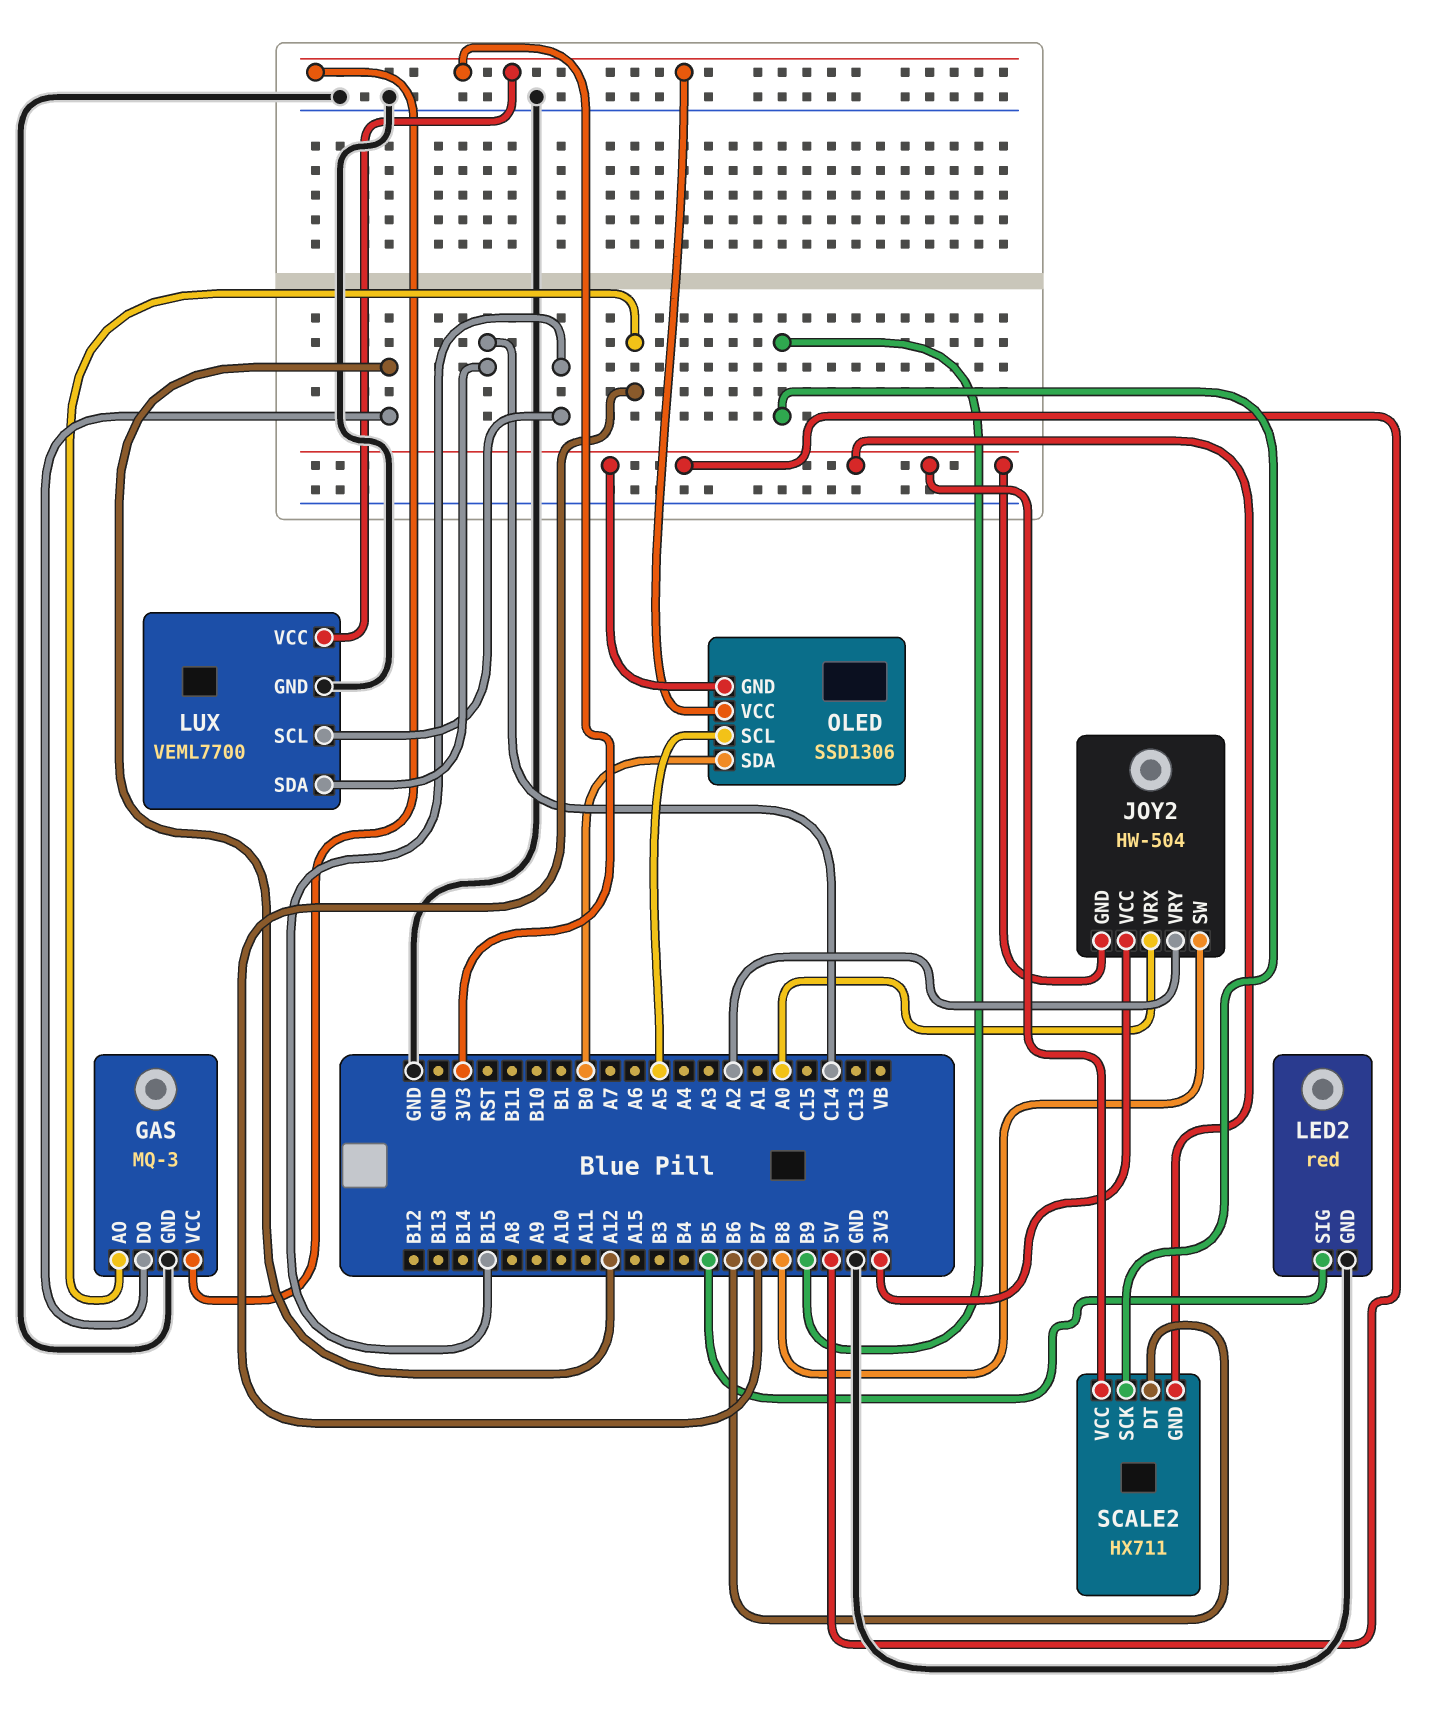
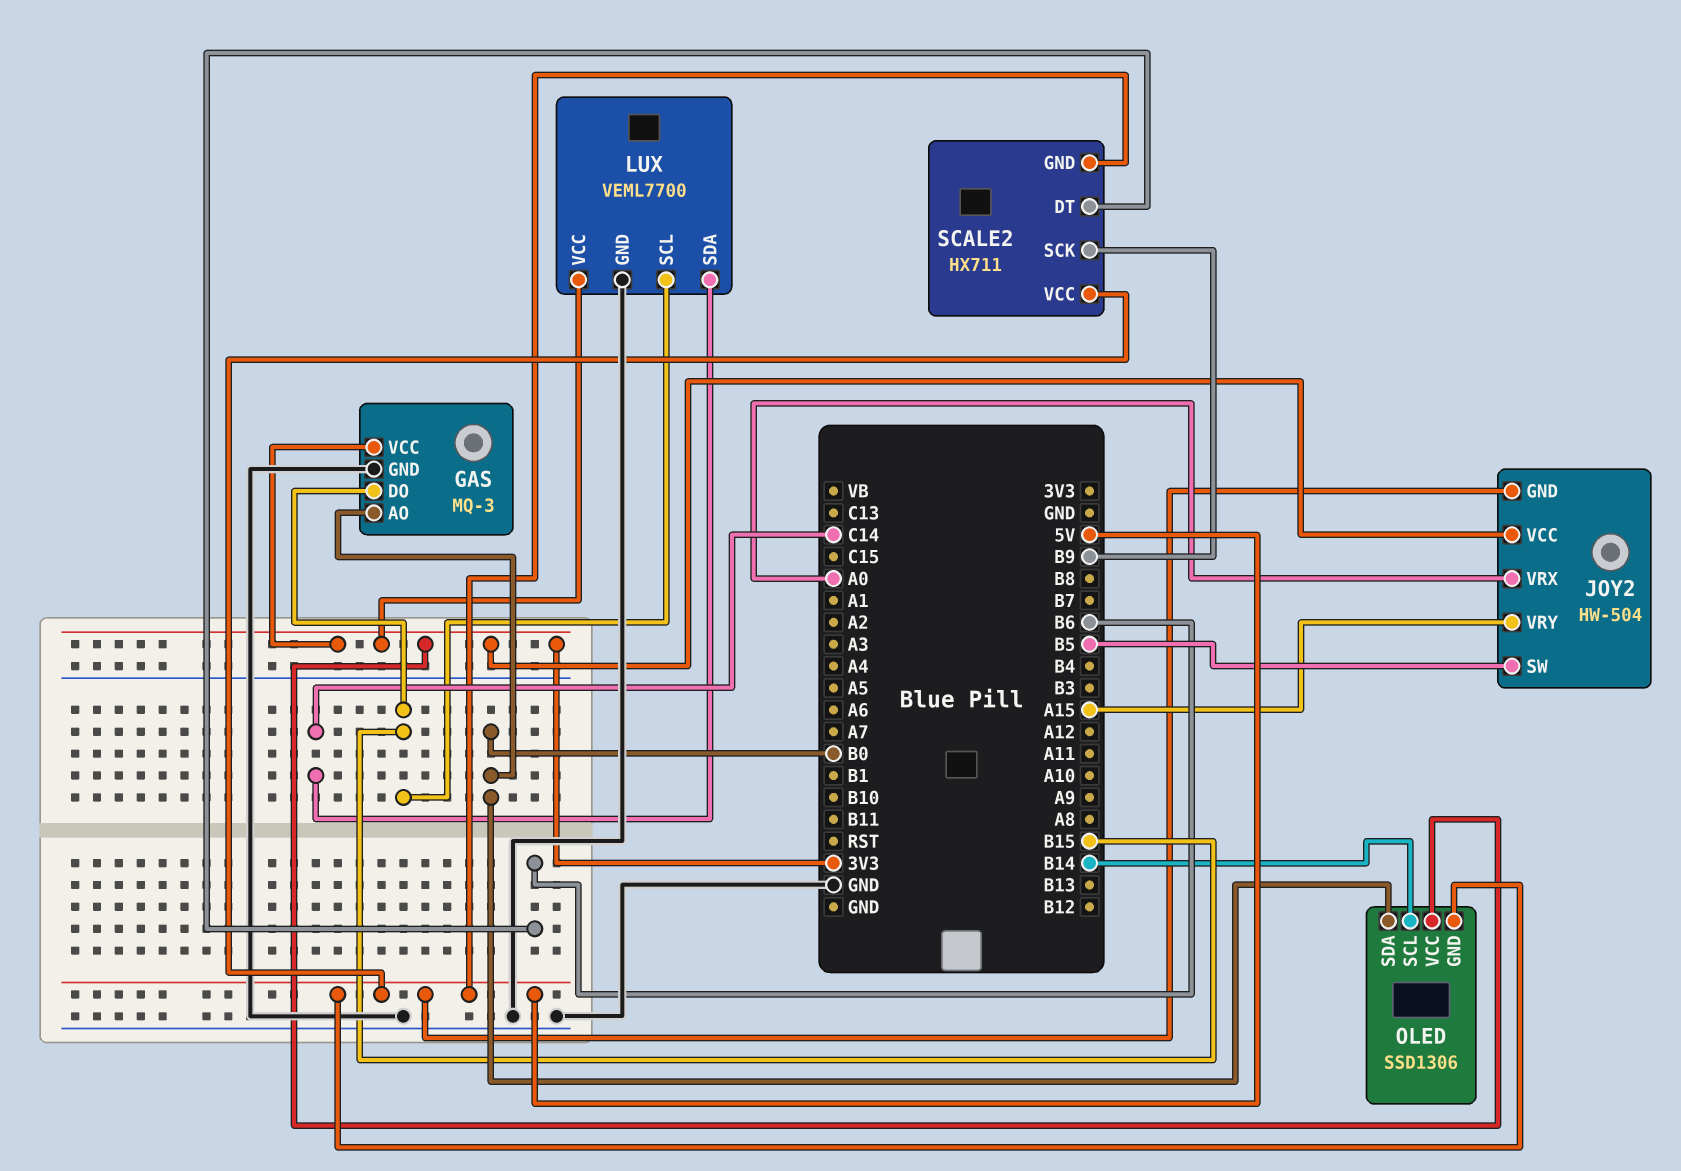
GAS pin AO: B7 -> B0
GAS pin DO: A12 -> B15
JOY2 pin SW: B8 -> B5
JOY2 pin VRY: A2 -> A15
LED2: red -> none
LED2 pin GND: GND -> none
LED2 pin SIG: B5 -> none
OLED pin SCL: A5 -> B14

